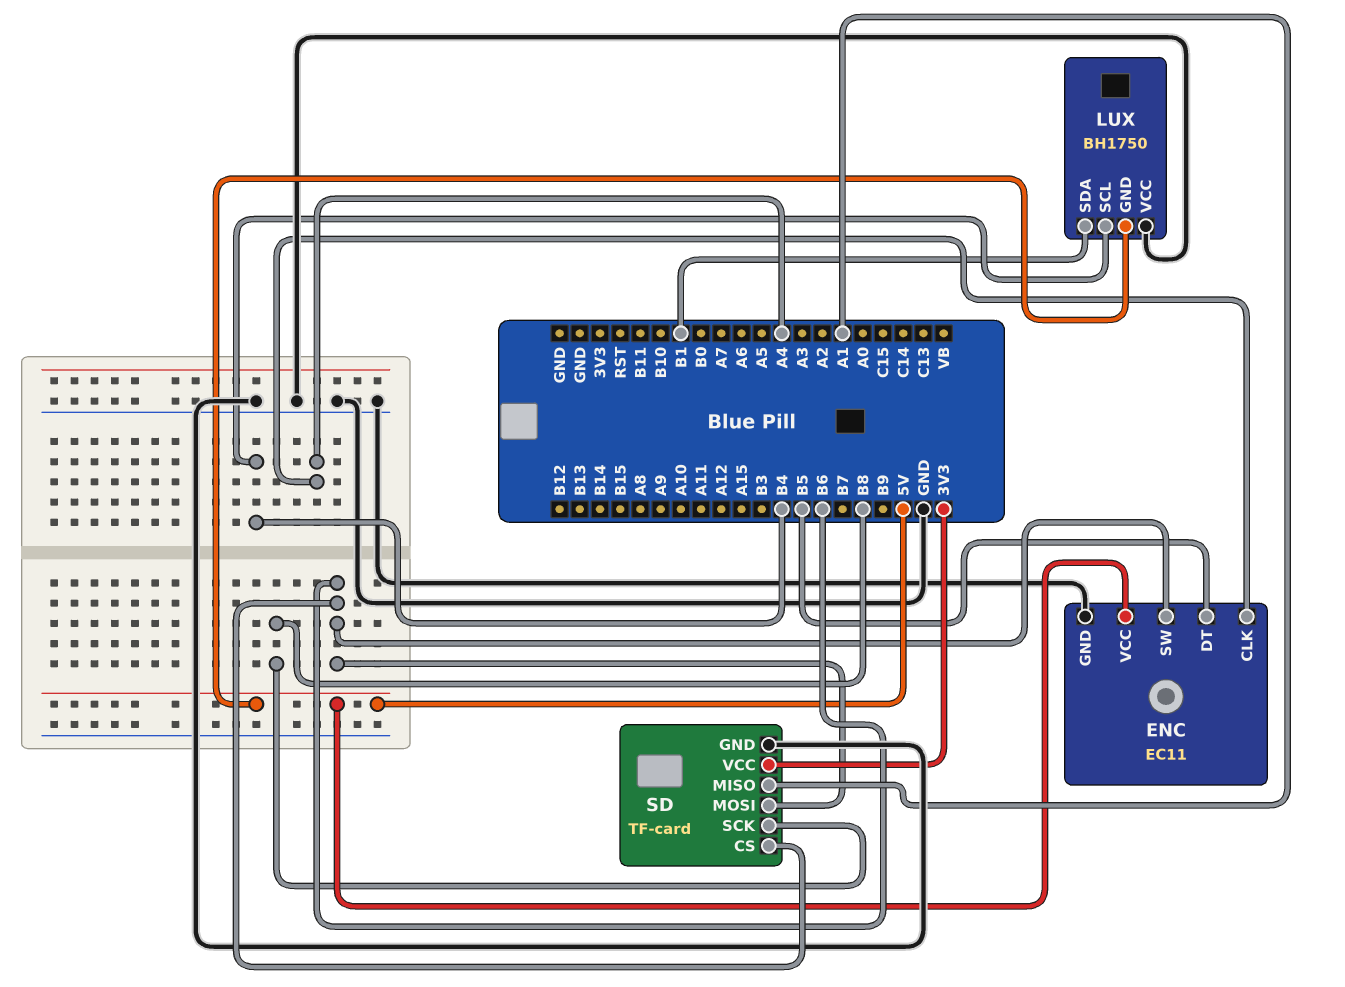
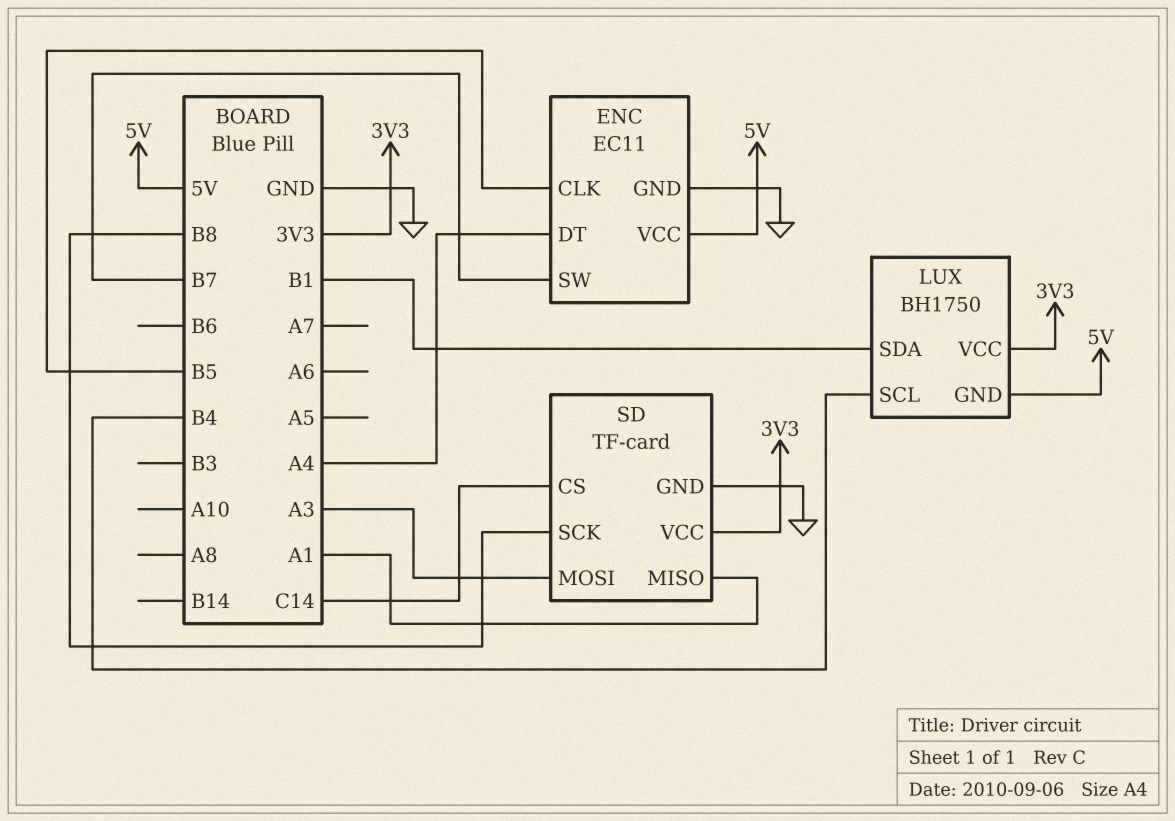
ENC pin CLK: A4 -> B5
ENC pin DT: B5 -> A4
ENC pin SW: B6 -> B7
LUX pin VCC: GND -> 3V3
SD pin CS: B6 -> C14
SD pin MOSI: B6 -> A3

